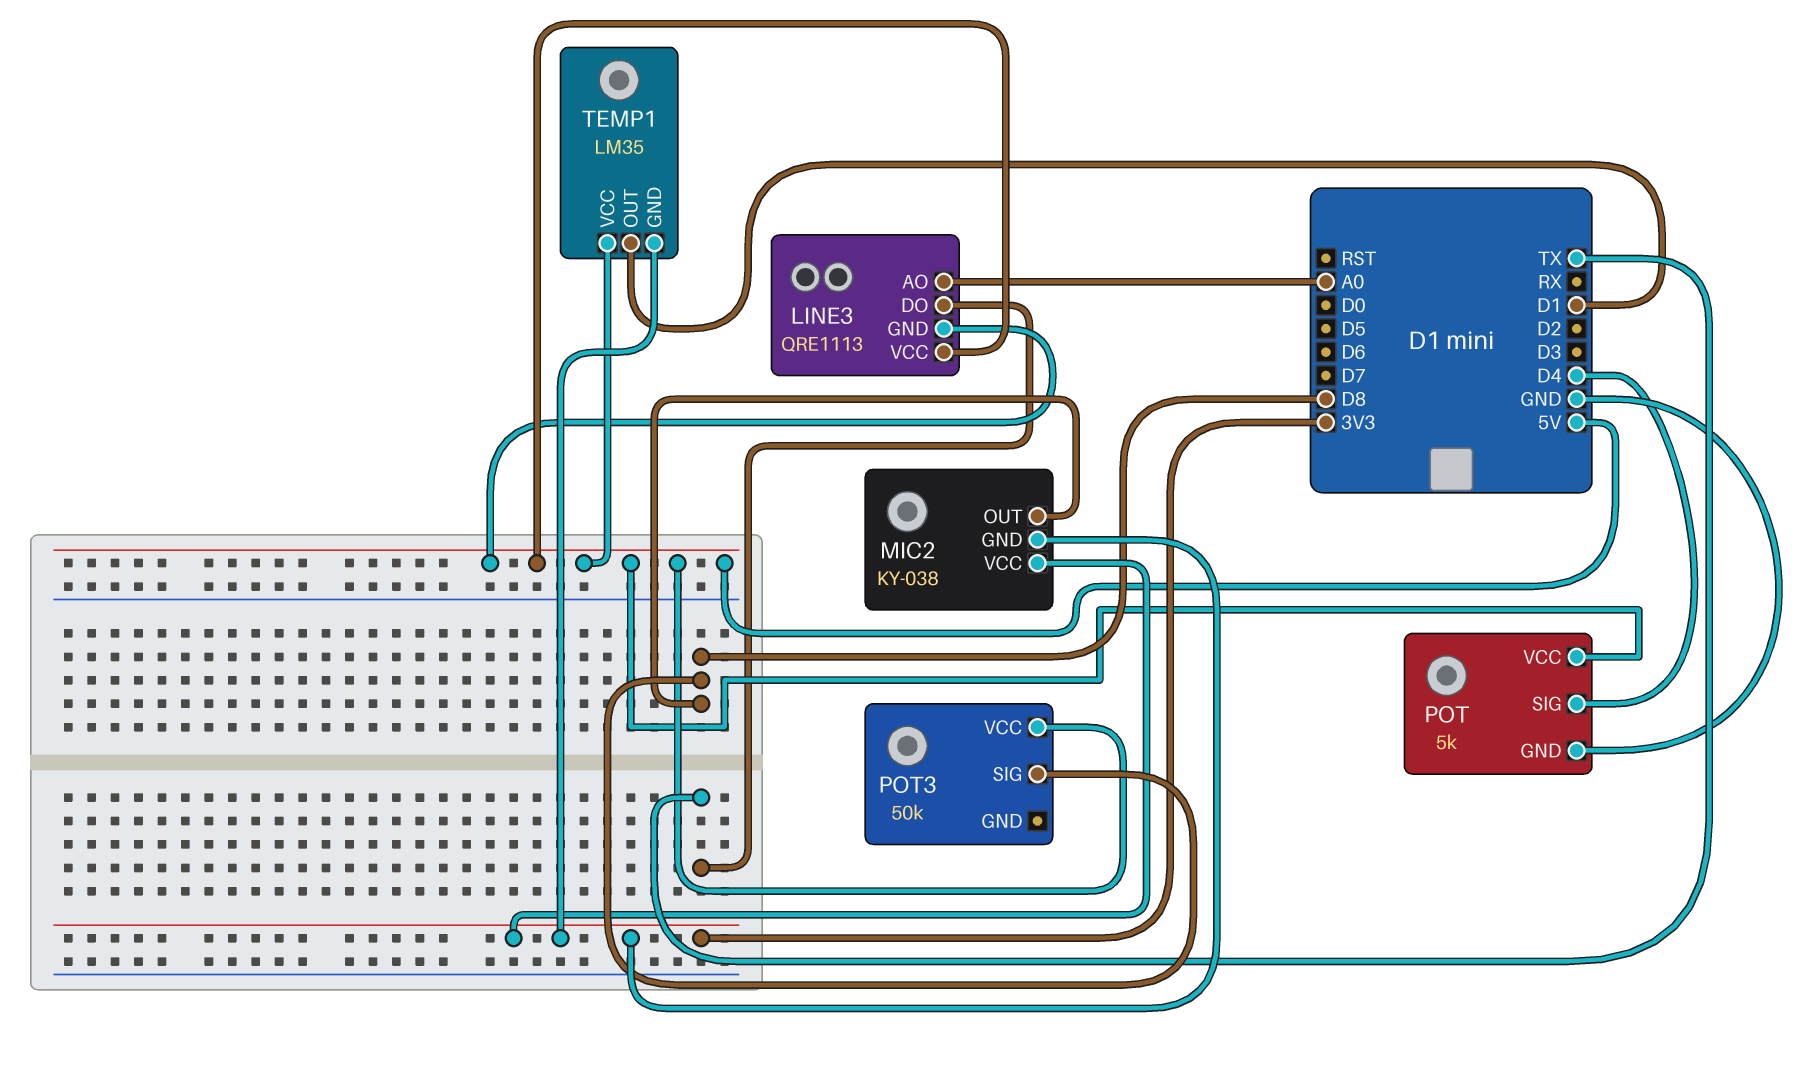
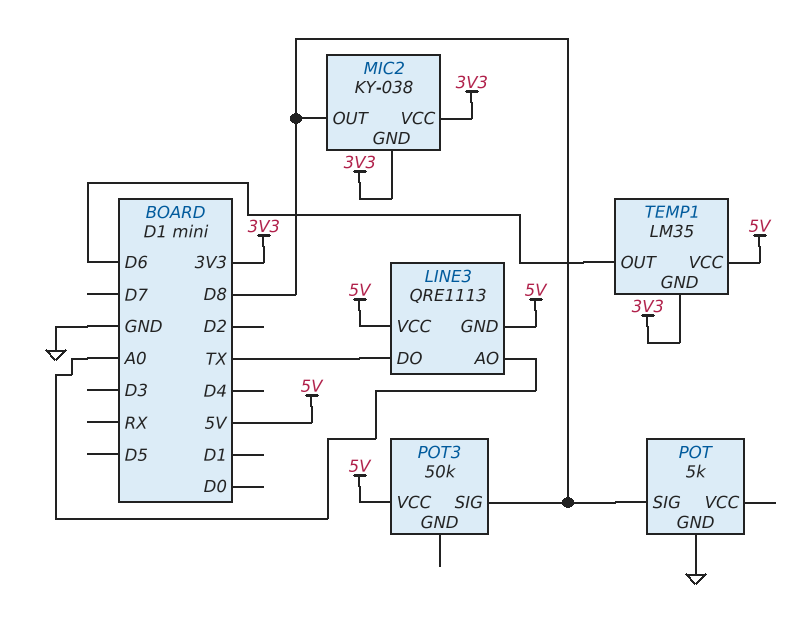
POT pin SIG: D4 -> D8
POT pin VCC: 5V -> none
TEMP1 pin OUT: D1 -> D6

